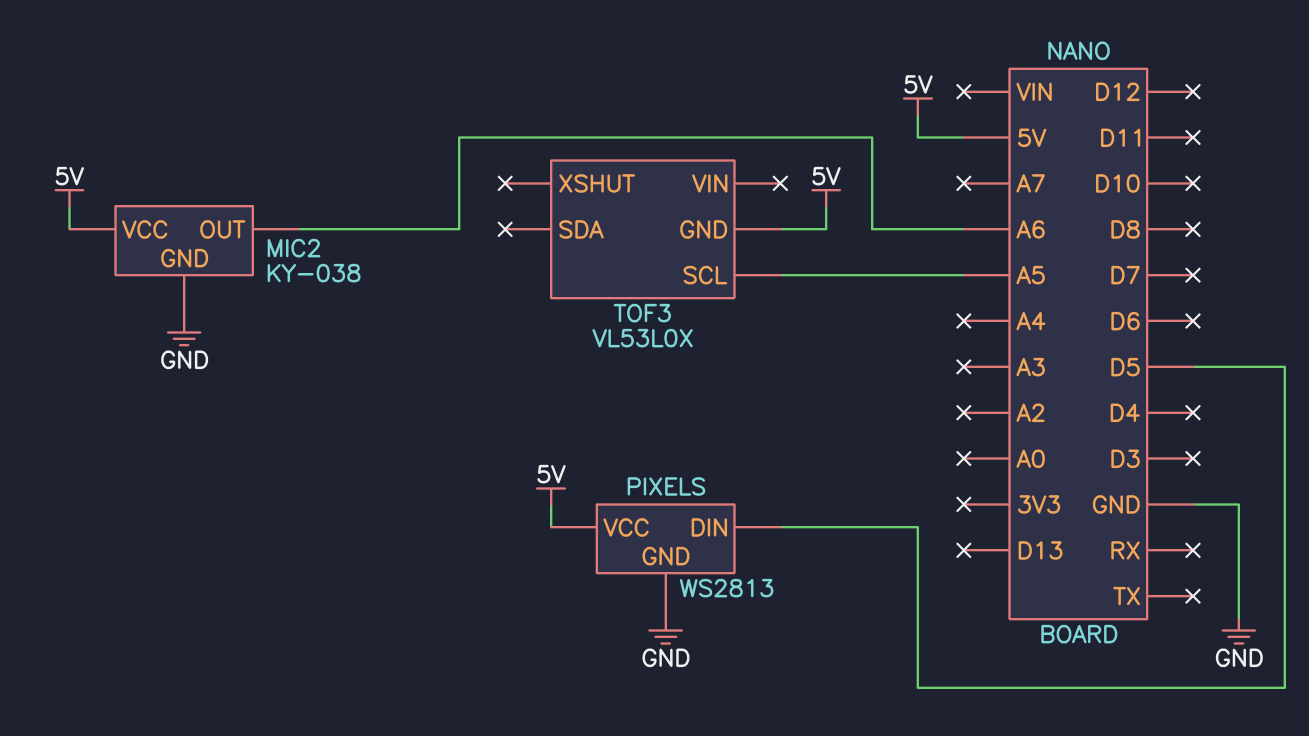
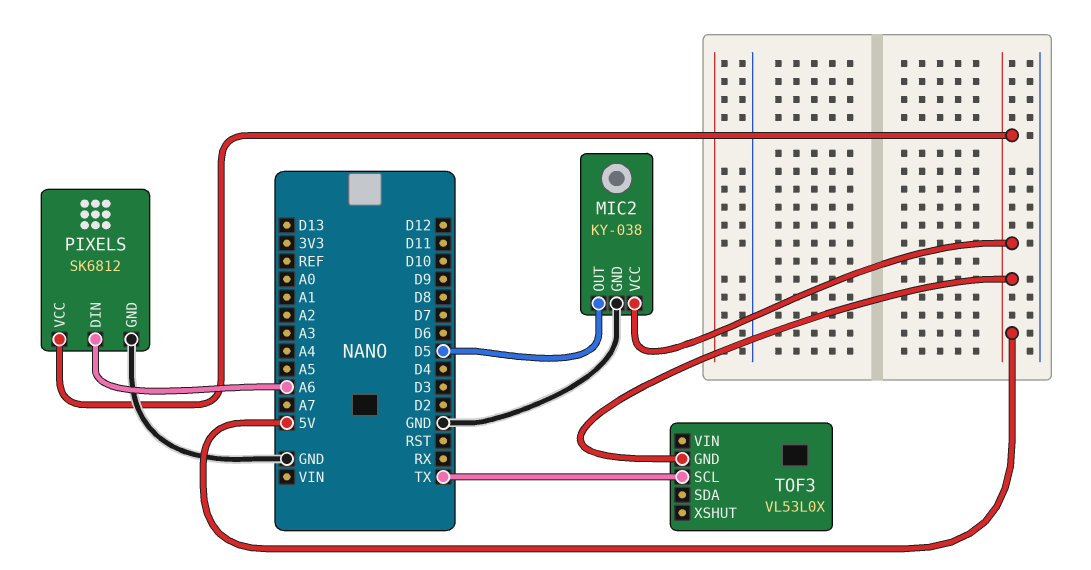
MIC2 pin OUT: A6 -> D5
PIXELS: WS2813 -> SK6812
PIXELS pin DIN: D5 -> A6
TOF3 pin SCL: A5 -> TX

